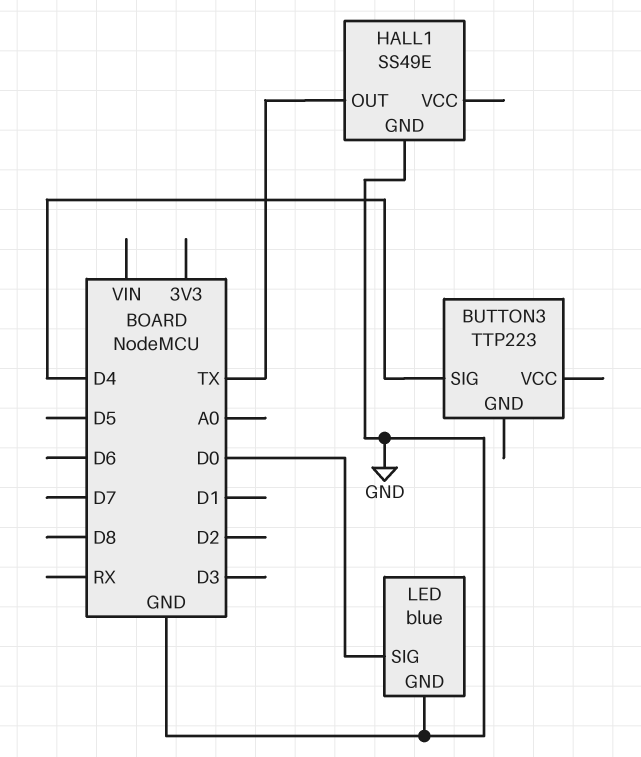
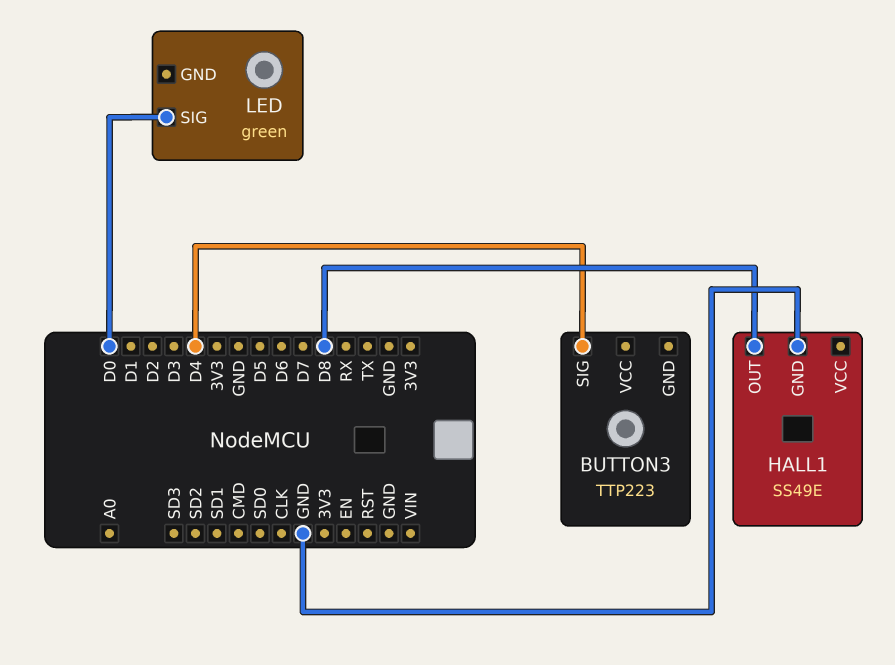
HALL1 pin OUT: TX -> D8
LED: blue -> green
LED pin GND: GND -> none

